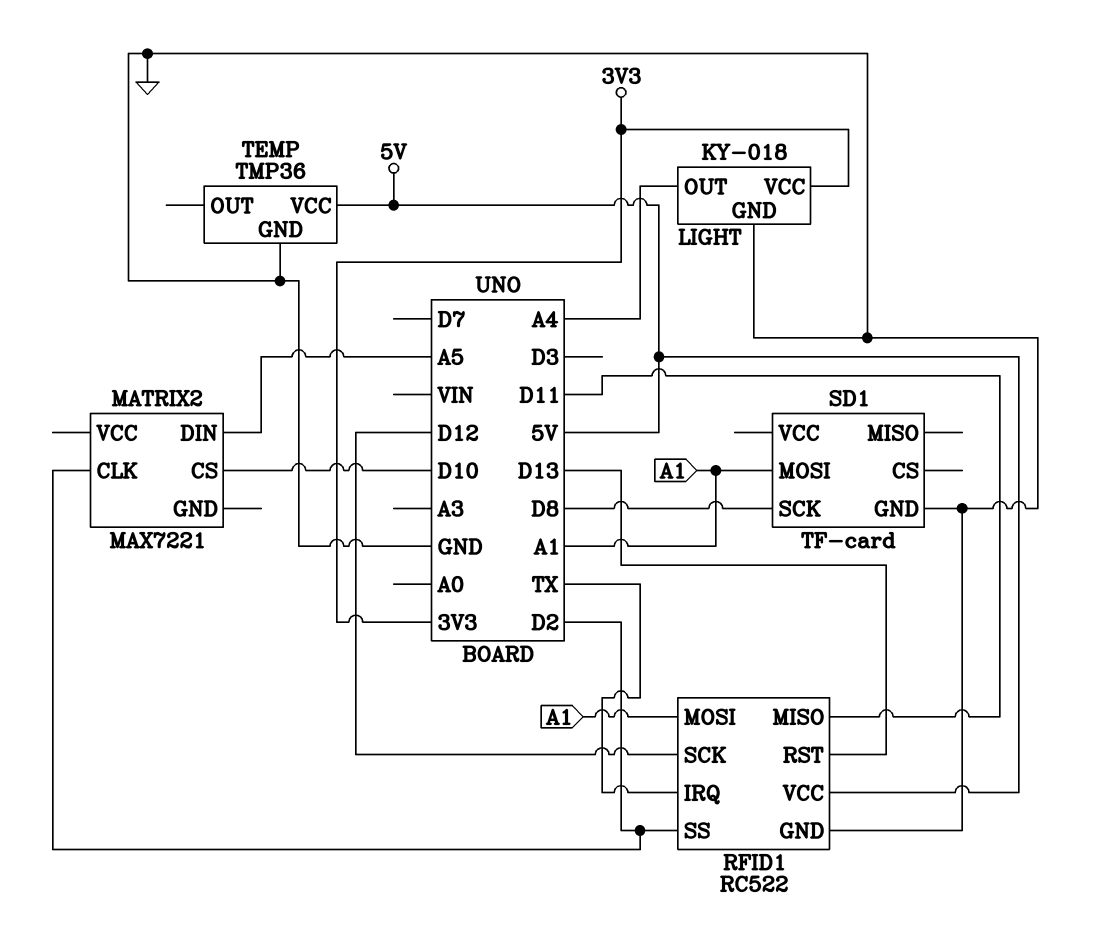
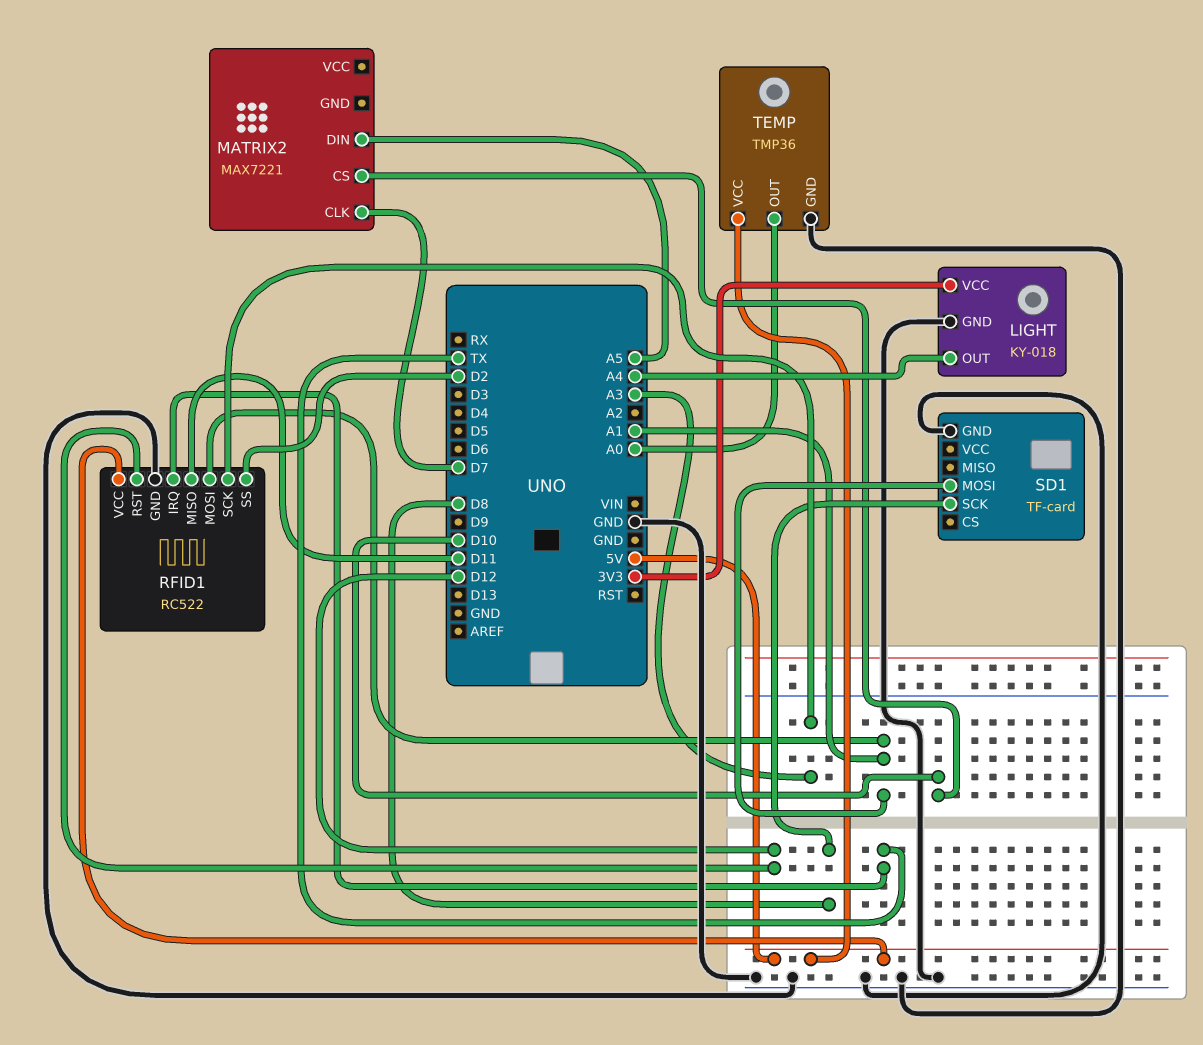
MATRIX2 pin CLK: D2 -> D7
RFID1 pin RST: D13 -> D12
RFID1 pin SCK: D12 -> A3
TEMP pin OUT: none -> A0

